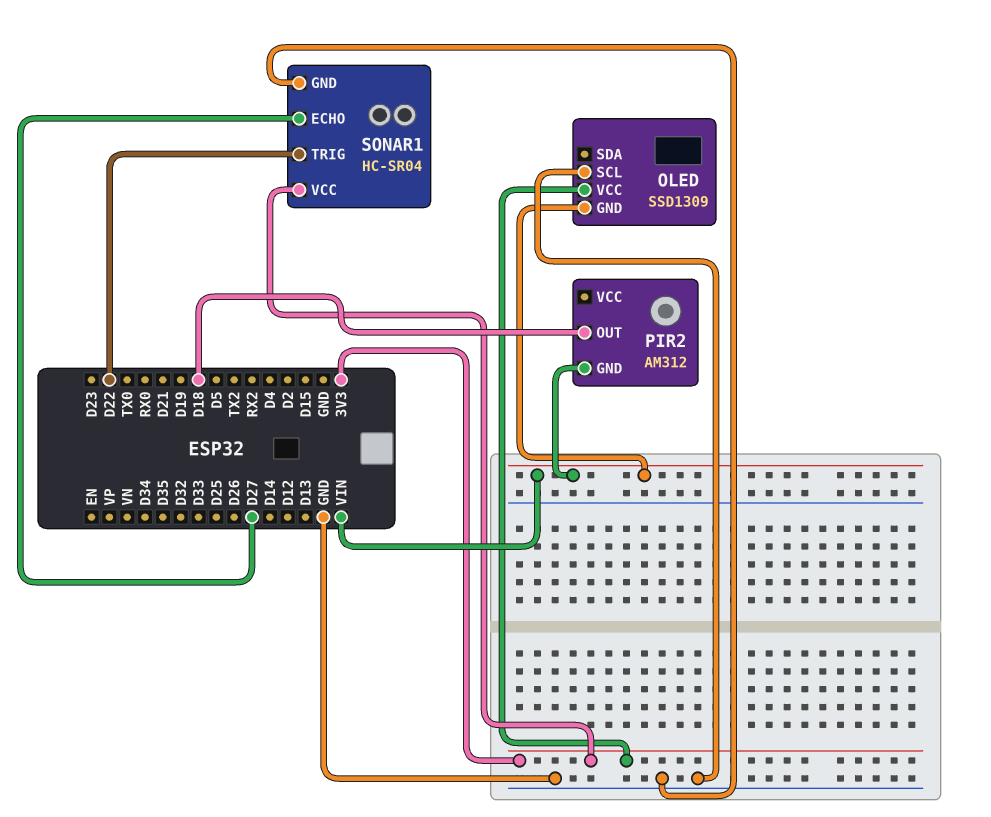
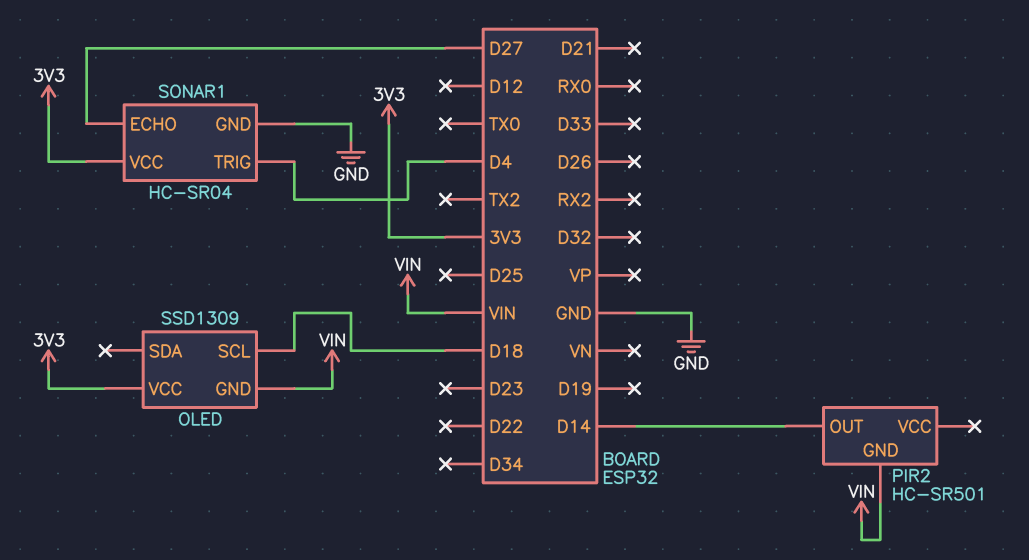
OLED pin SCL: GND -> D18
PIR2: AM312 -> HC-SR501
PIR2 pin OUT: D18 -> D14
SONAR1 pin TRIG: D22 -> D4

